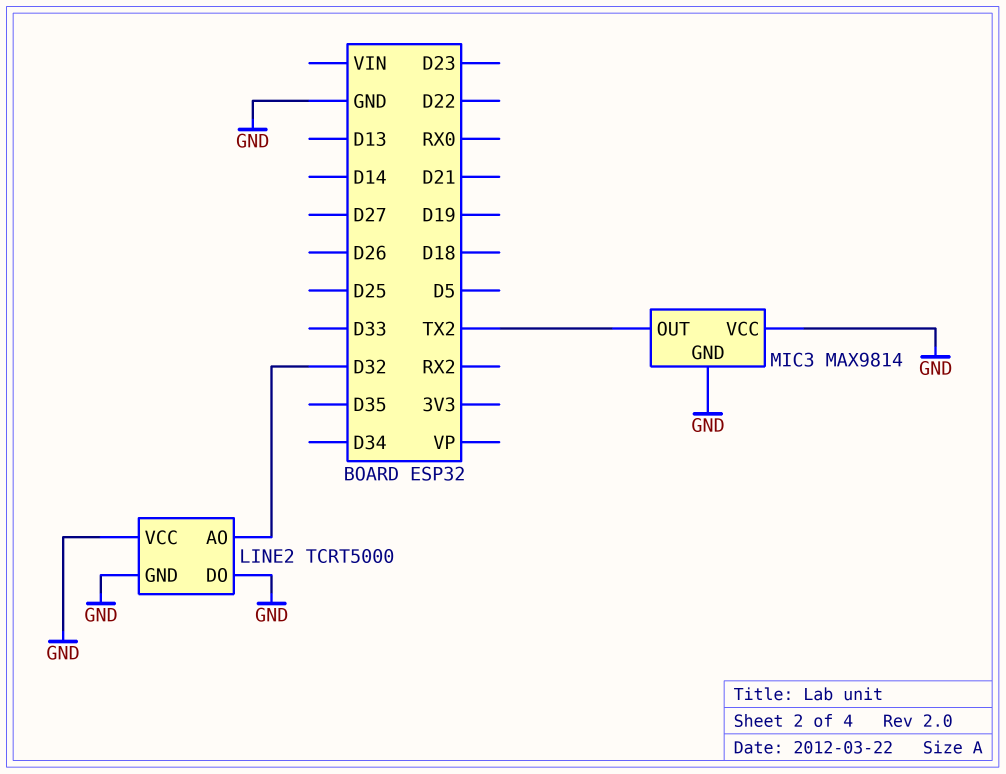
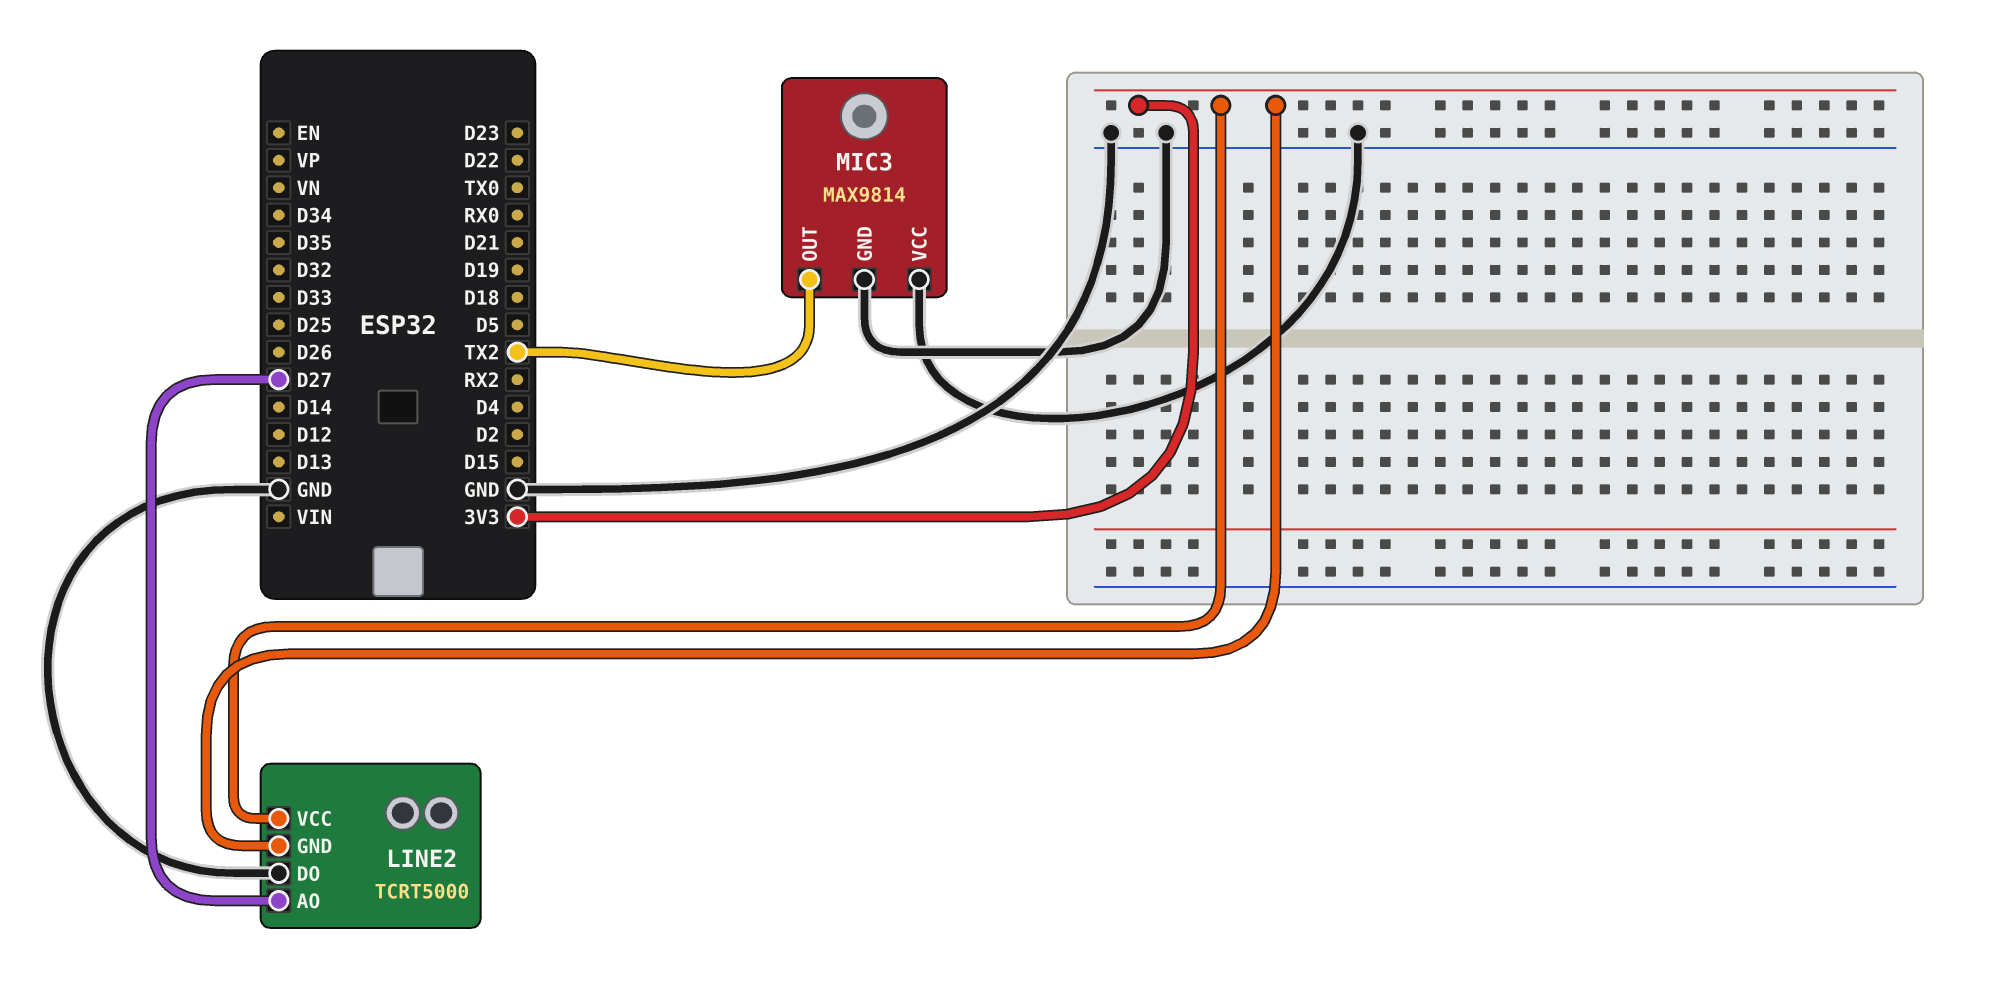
LINE2 pin AO: D32 -> D27
LINE2 pin GND: GND -> 3V3
LINE2 pin VCC: GND -> 3V3

